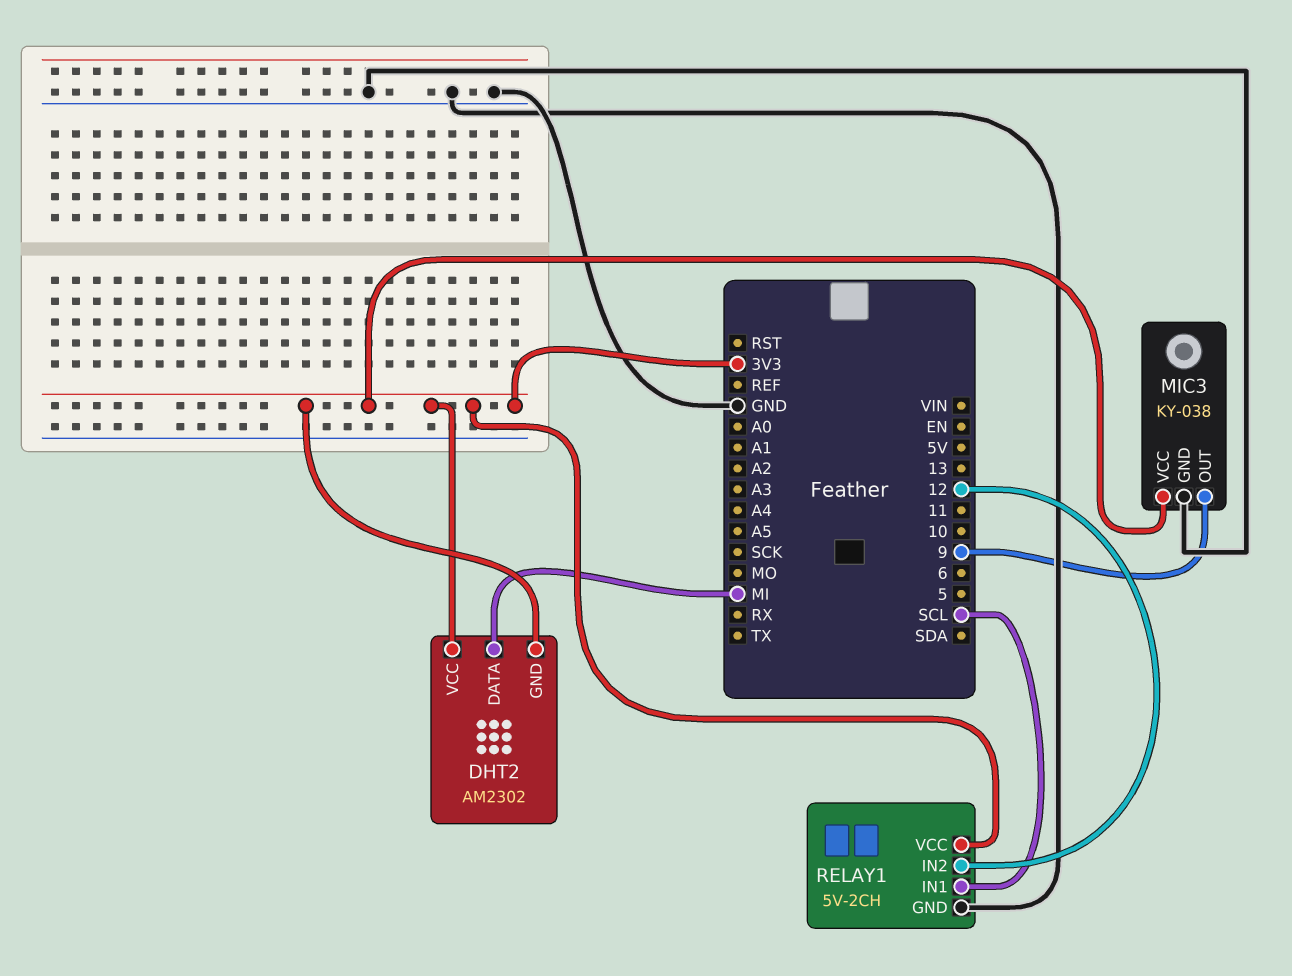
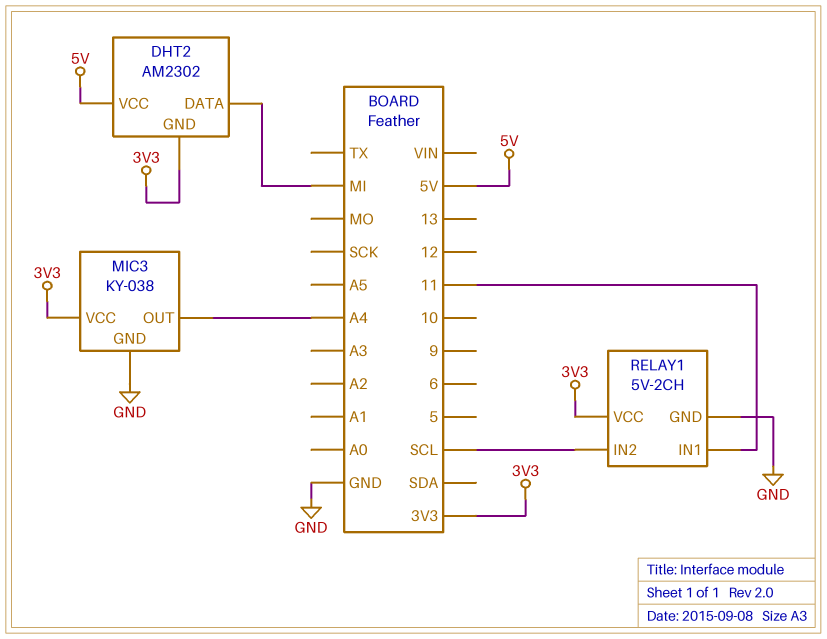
DHT2 pin VCC: 3V3 -> 5V
MIC3 pin OUT: 9 -> A4
RELAY1 pin IN1: SCL -> 11
RELAY1 pin IN2: 12 -> SCL

